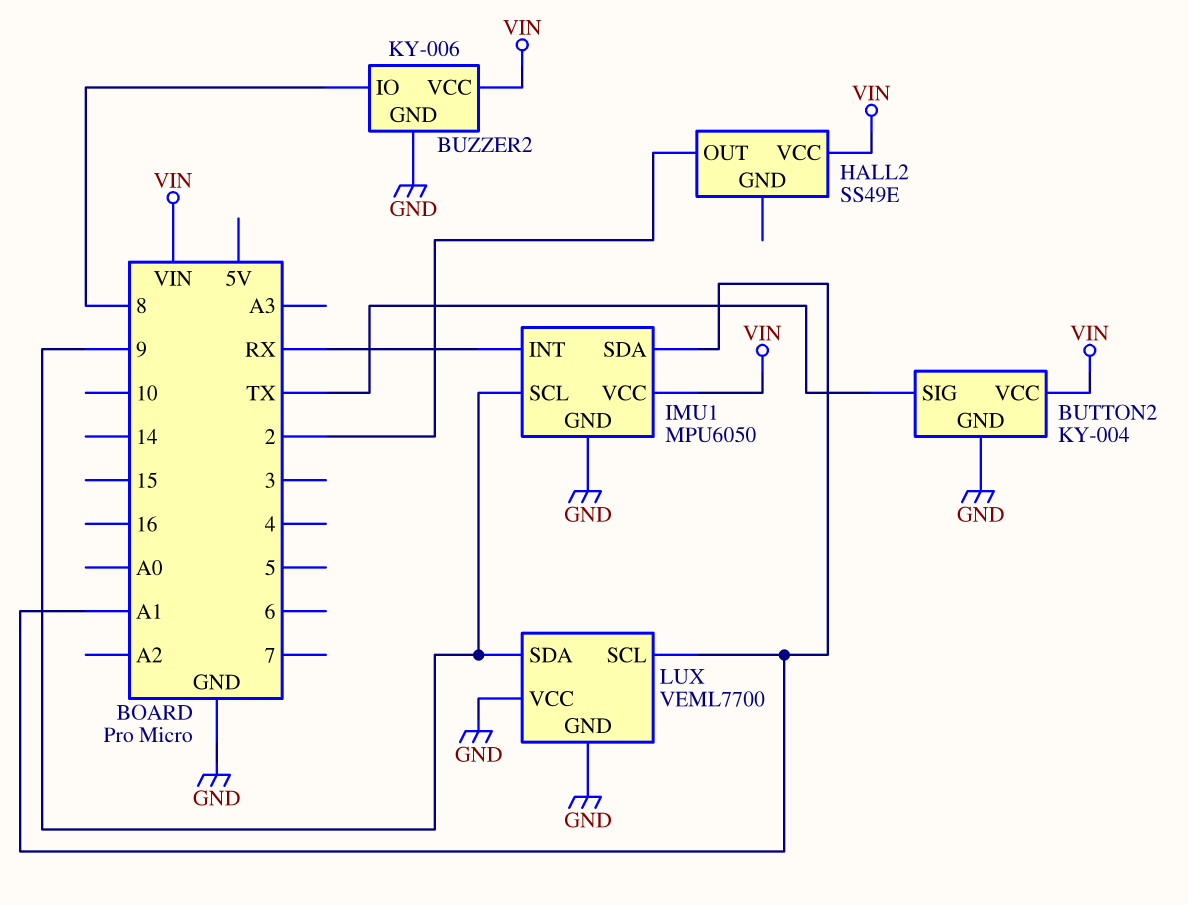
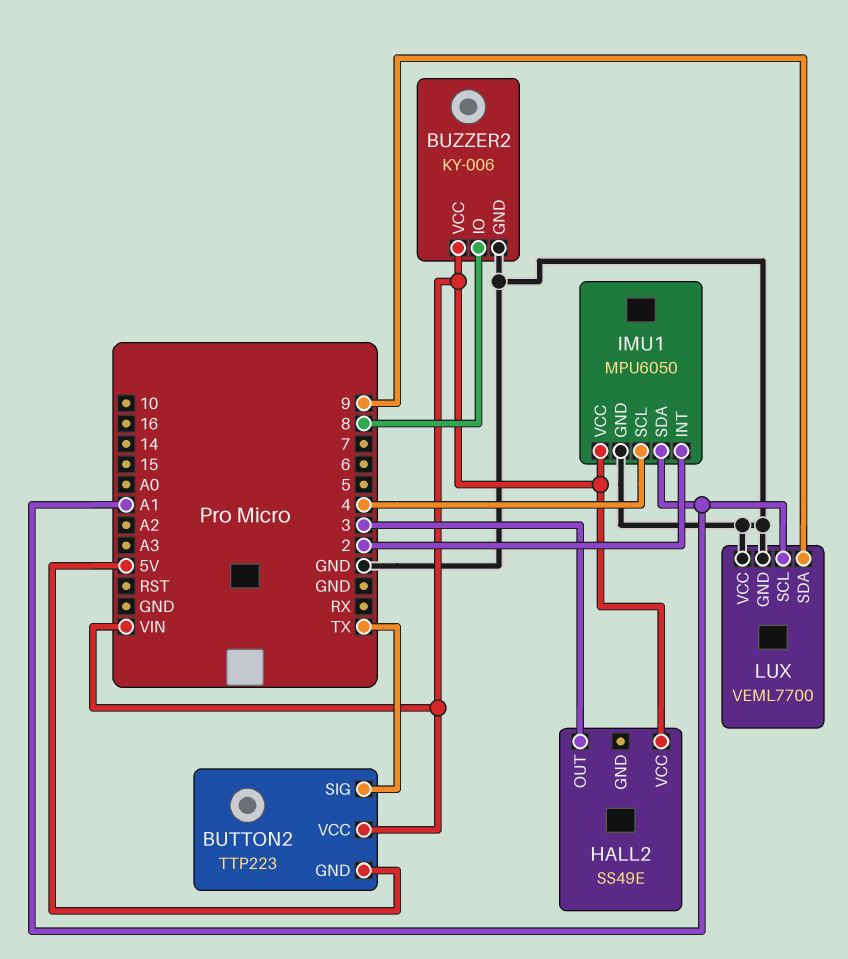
BUTTON2: KY-004 -> TTP223
BUTTON2 pin GND: GND -> 5V
HALL2 pin OUT: 2 -> 3
IMU1 pin INT: RX -> 2
IMU1 pin SCL: 9 -> 4

